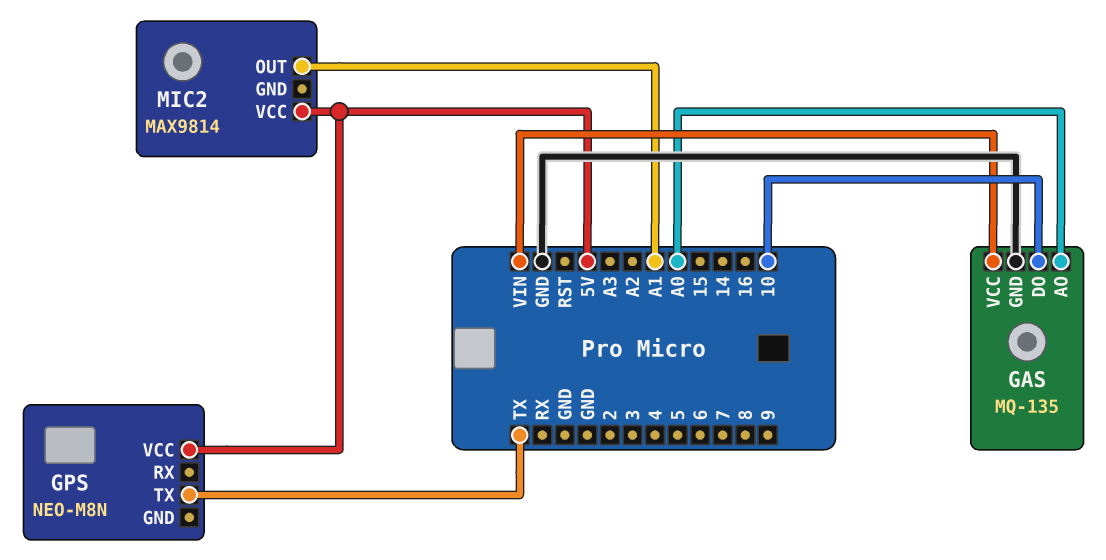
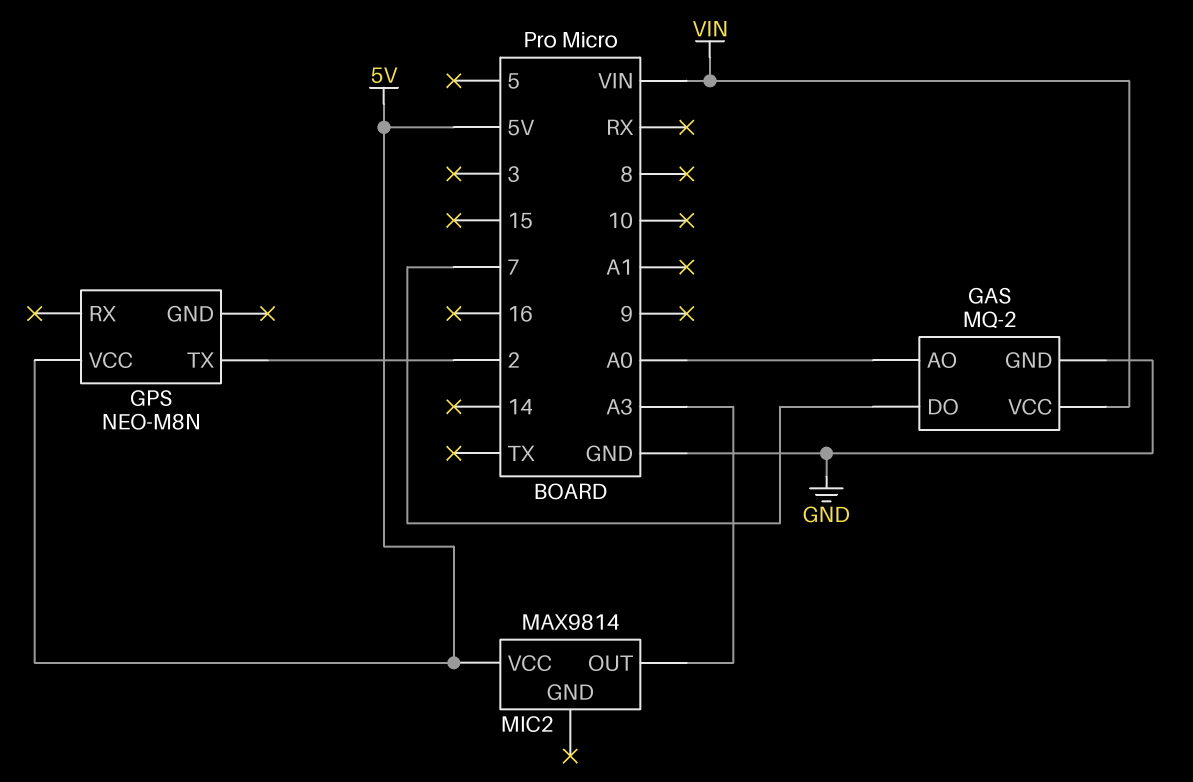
GAS: MQ-135 -> MQ-2
GAS pin DO: 10 -> 7
GPS pin TX: TX -> 2
MIC2 pin OUT: A1 -> A3

